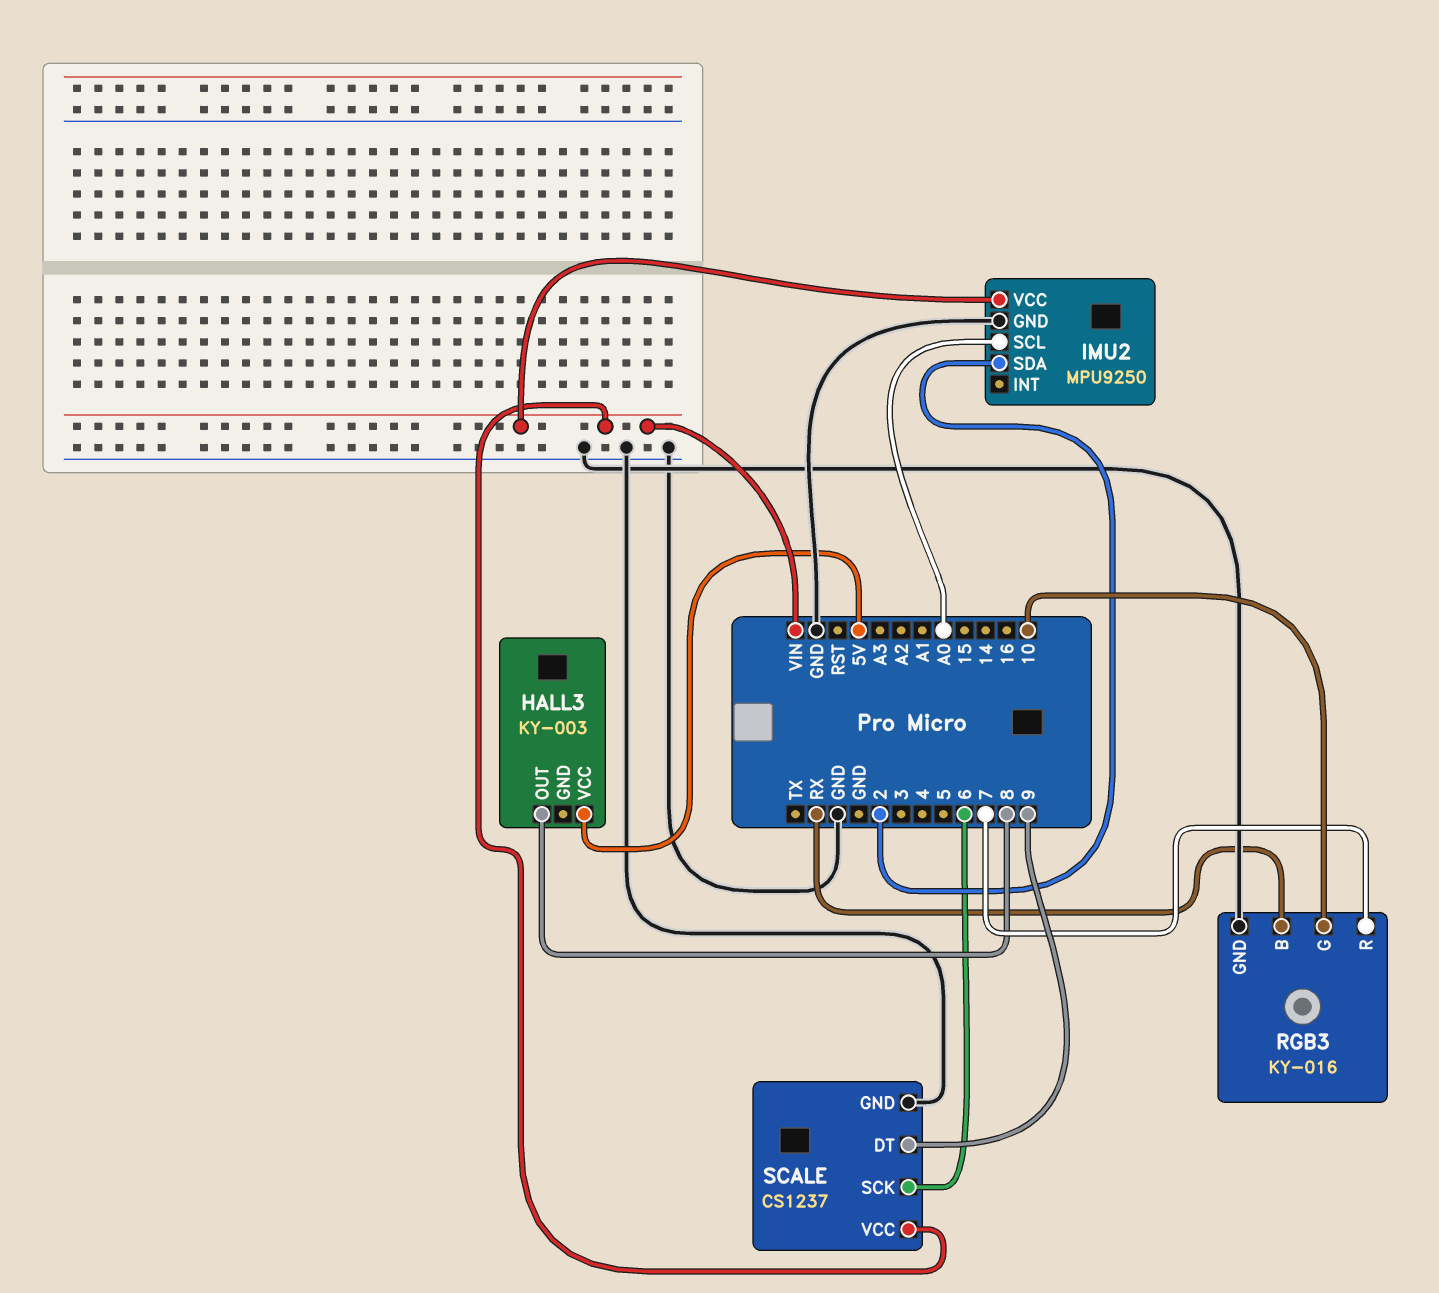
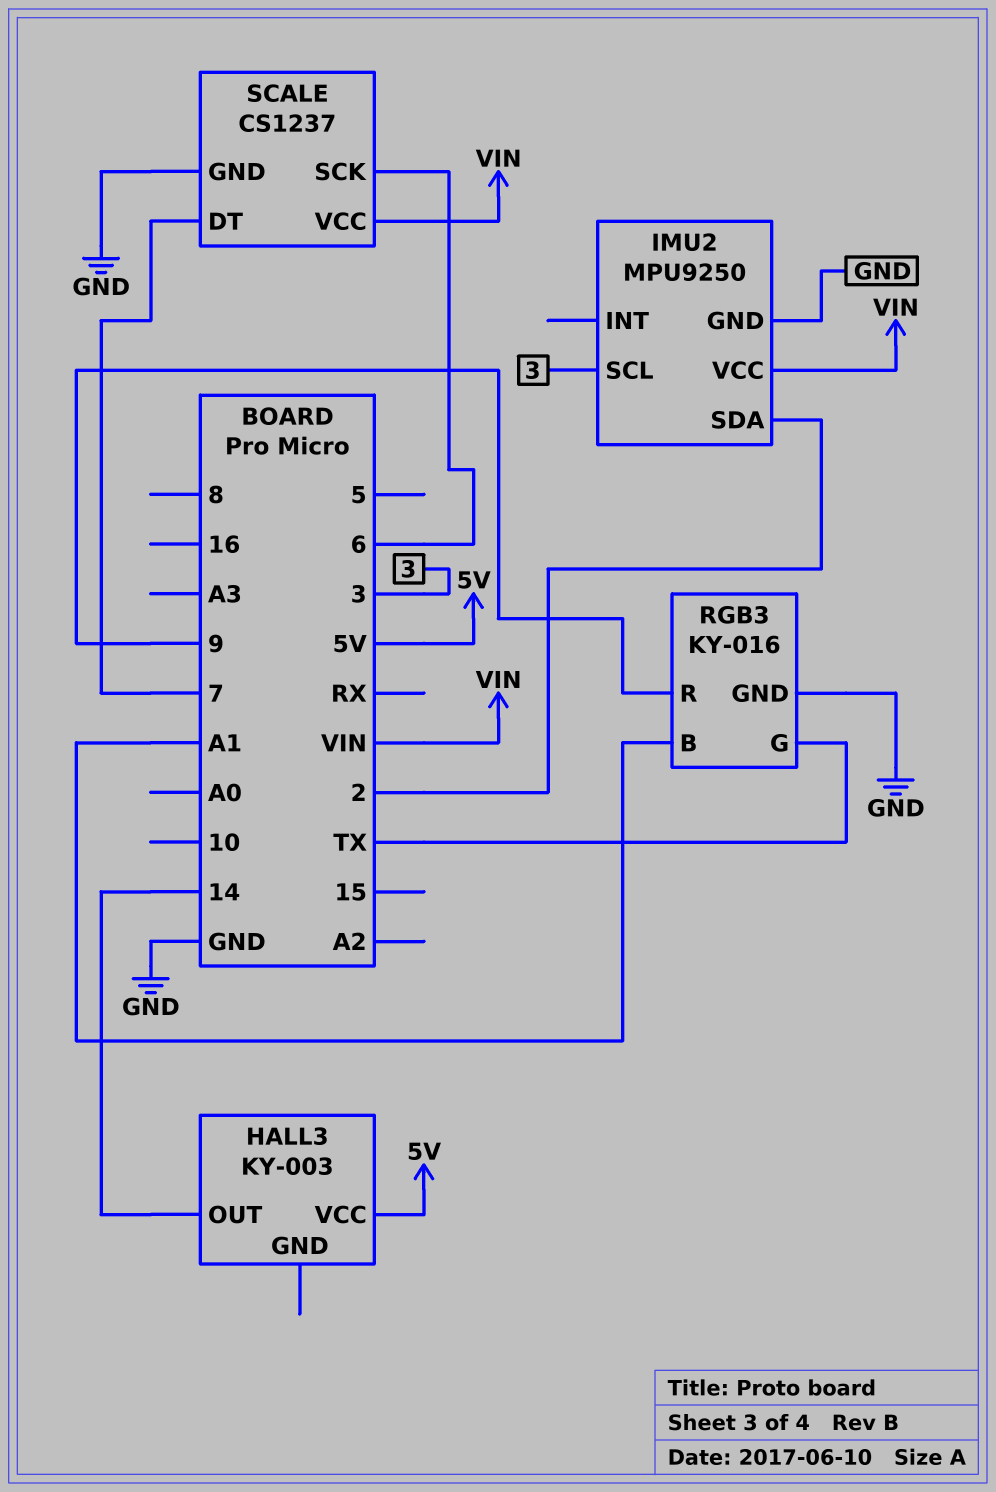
HALL3 pin OUT: 8 -> 14
IMU2 pin SCL: A0 -> 3
RGB3 pin B: RX -> A1
RGB3 pin G: 10 -> TX
RGB3 pin R: 7 -> 9
SCALE pin DT: 9 -> 7

